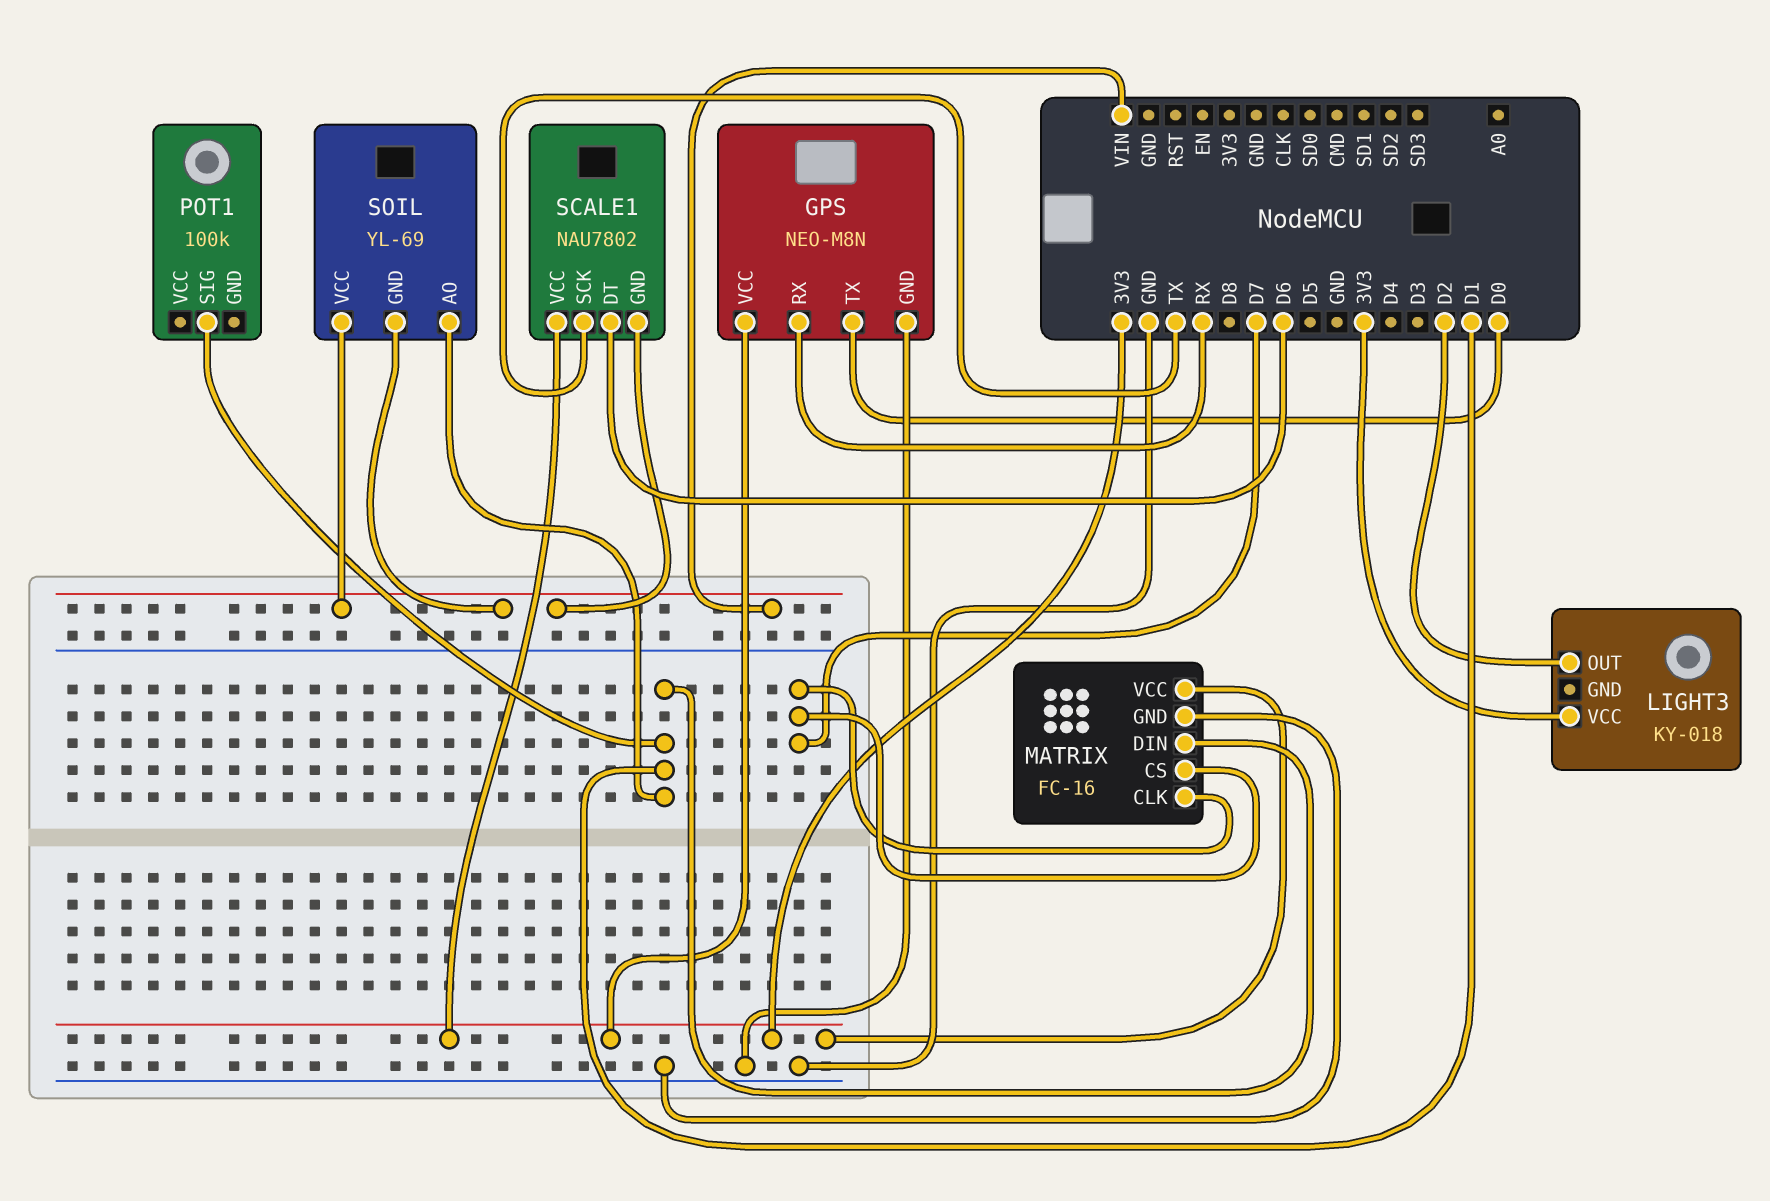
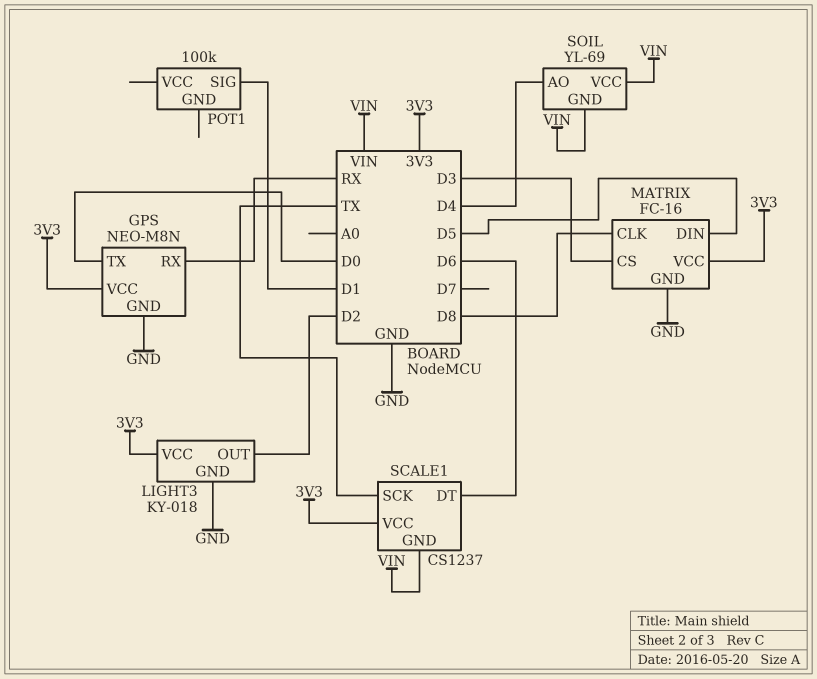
LIGHT3 pin GND: none -> GND
MATRIX pin CLK: D7 -> D8
MATRIX pin CS: D7 -> D3
MATRIX pin DIN: D1 -> D5
SCALE1: NAU7802 -> CS1237
SOIL pin AO: D1 -> D4

